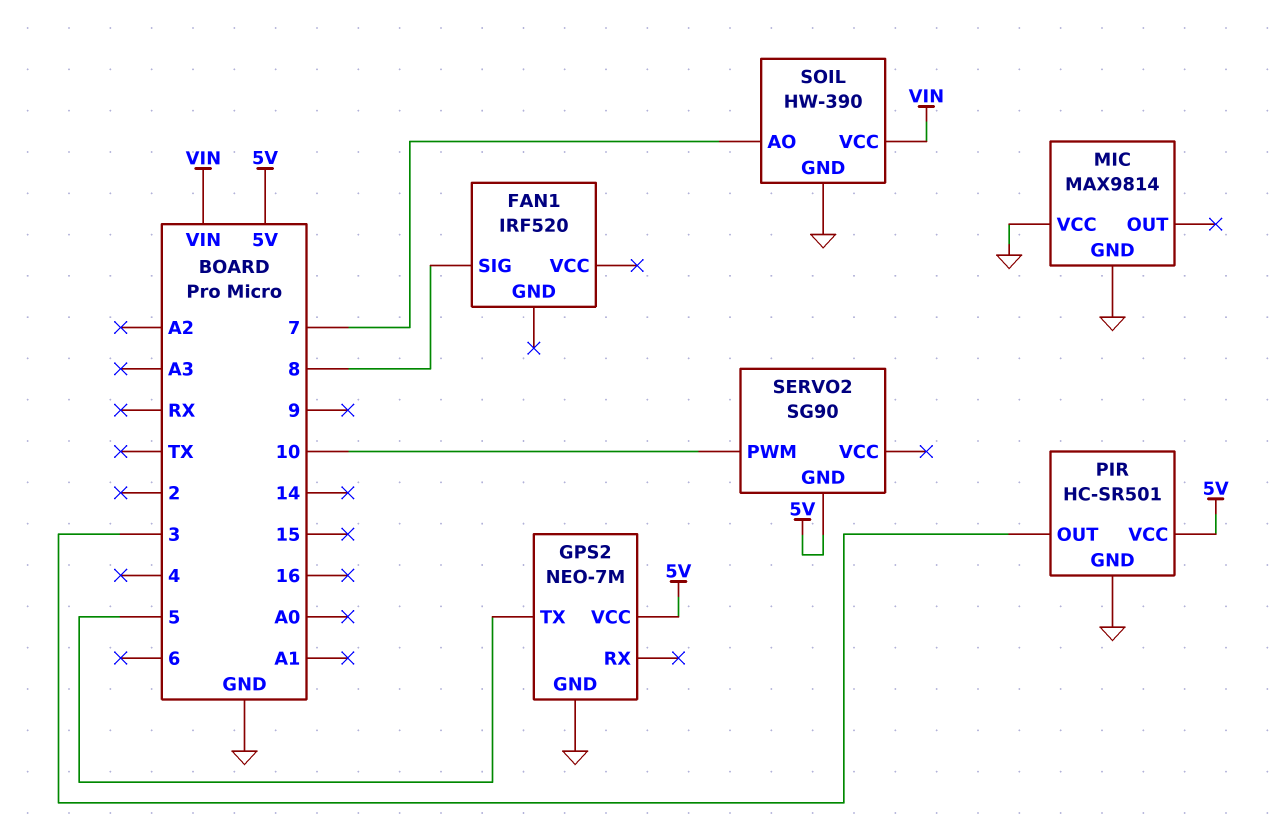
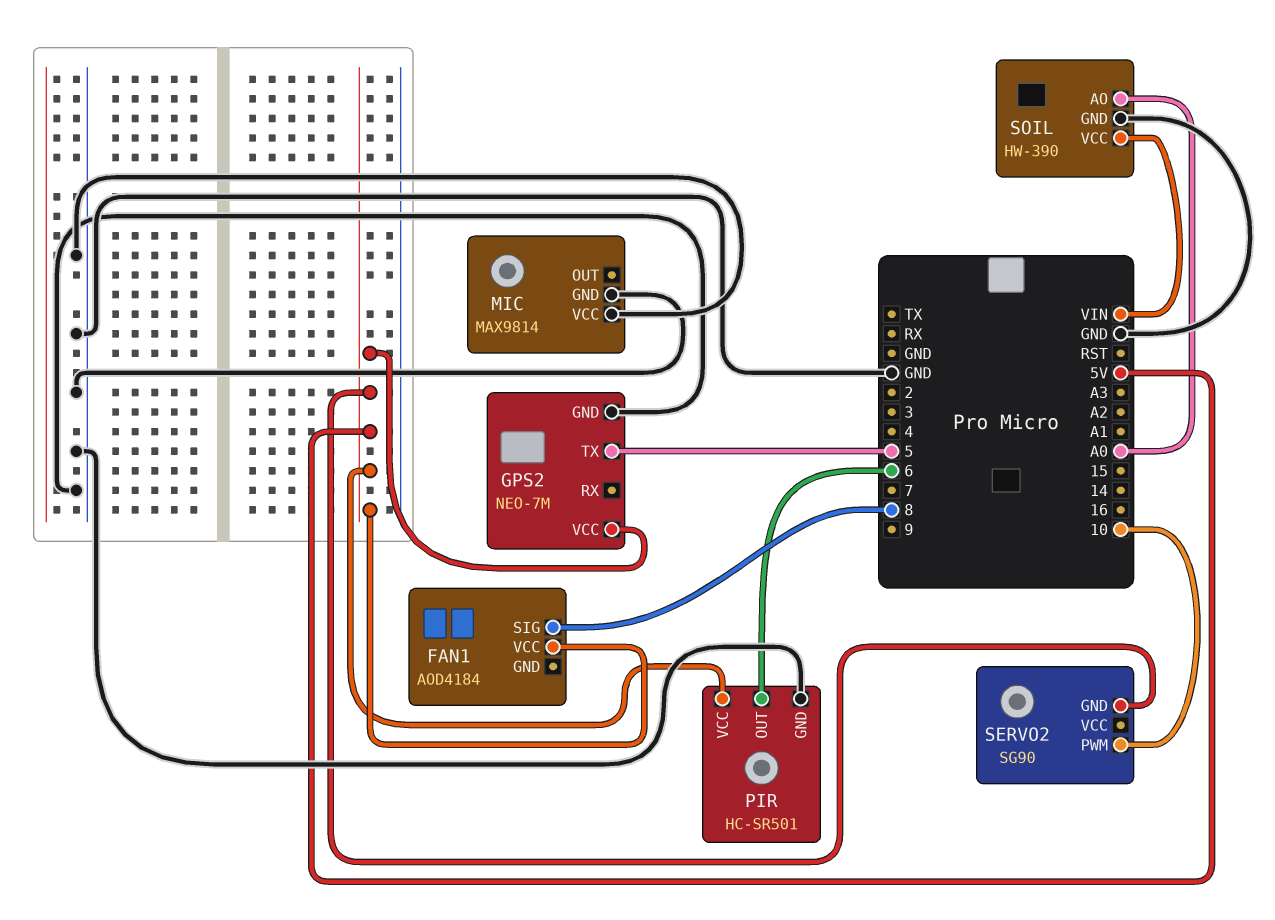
FAN1: IRF520 -> AOD4184
FAN1 pin VCC: none -> 5V
PIR pin OUT: 3 -> 6
SOIL pin AO: 7 -> A0

